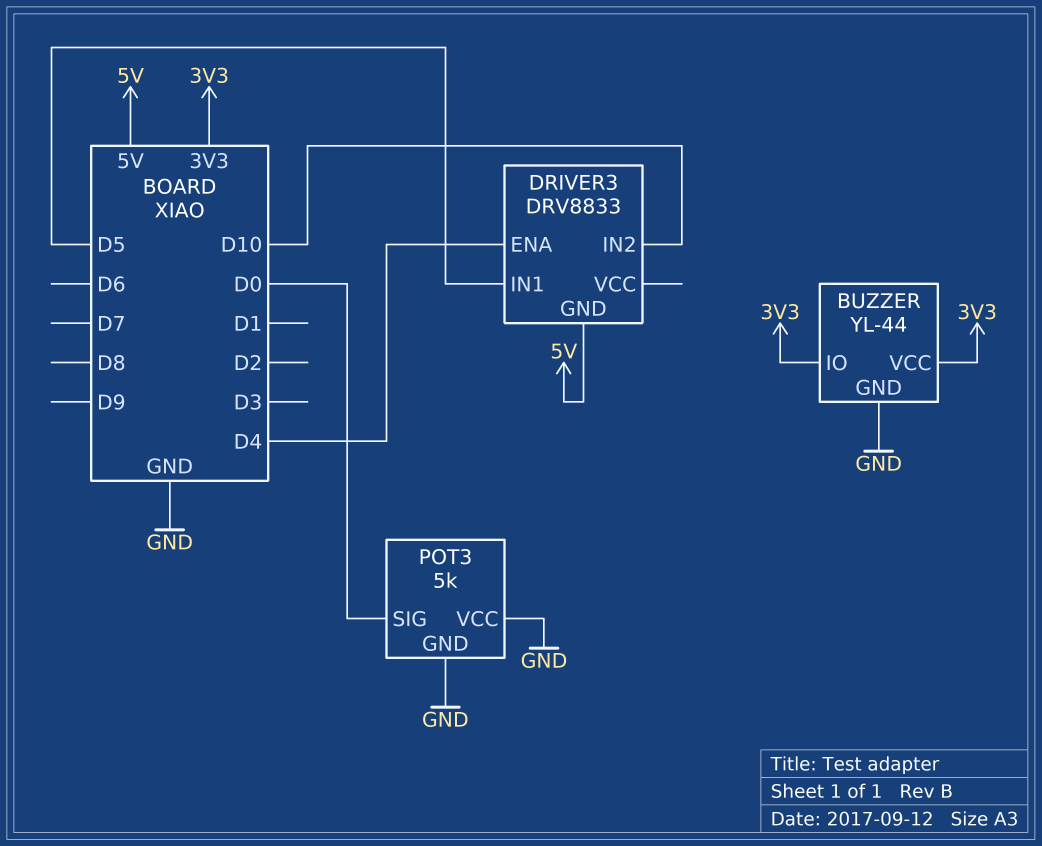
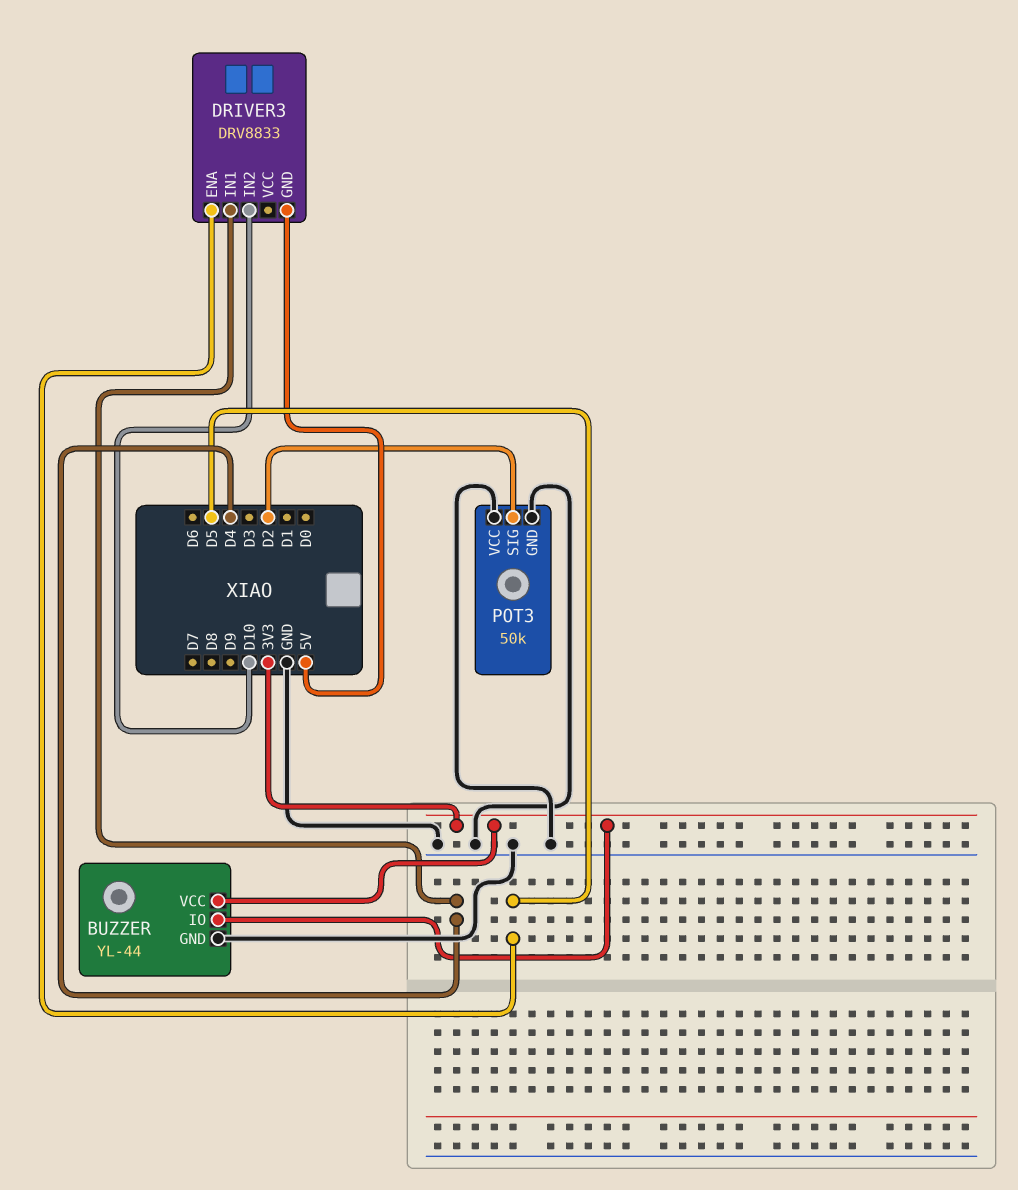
DRIVER3 pin ENA: D4 -> D5
DRIVER3 pin IN1: D5 -> D4
POT3: 5k -> 50k
POT3 pin SIG: D0 -> D2

